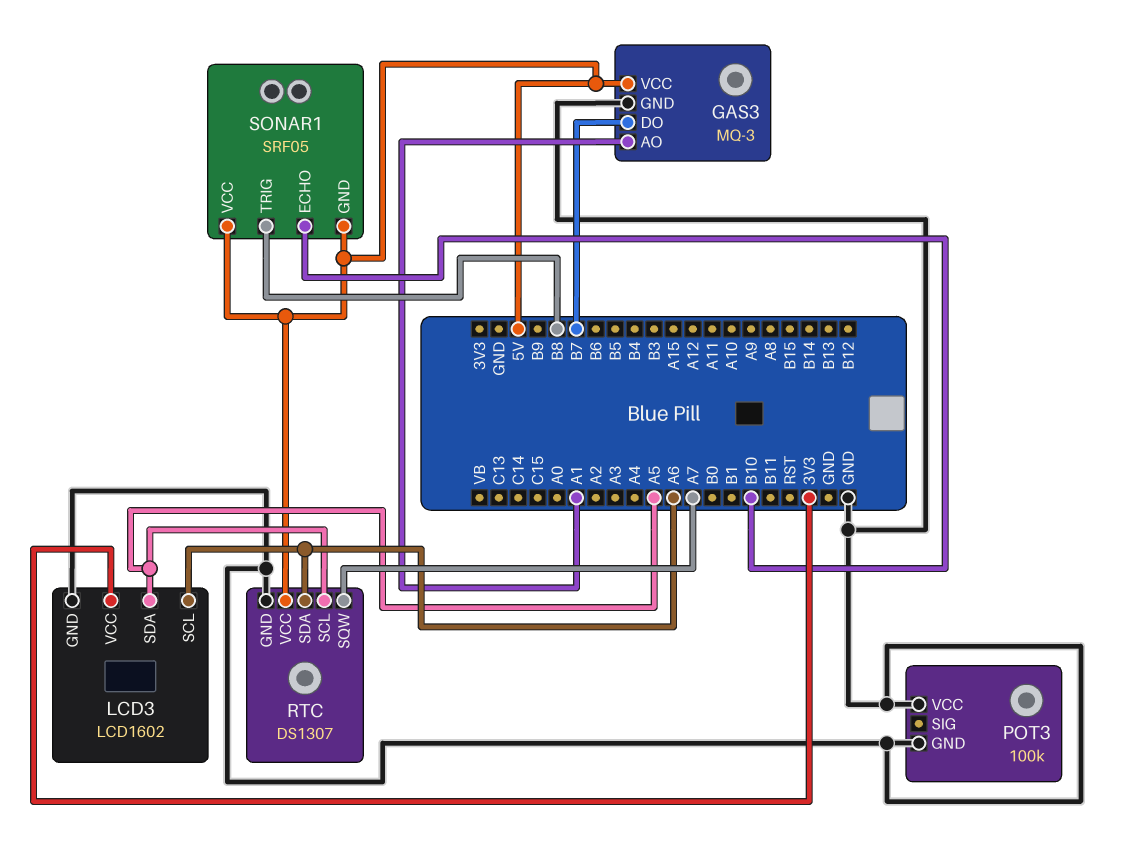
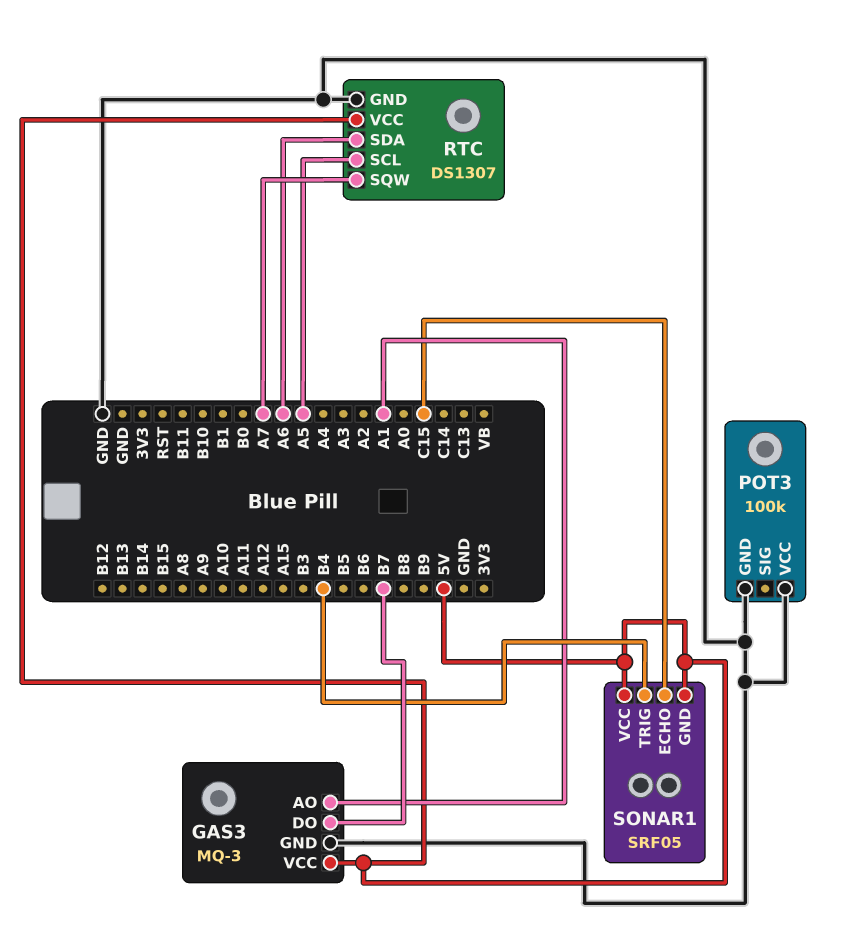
LCD3: LCD1602 -> none
LCD3 pin GND: GND -> none
LCD3 pin SCL: A6 -> none
LCD3 pin SDA: A5 -> none
LCD3 pin VCC: 3V3 -> none
SONAR1 pin ECHO: B10 -> C15
SONAR1 pin TRIG: B8 -> B4

